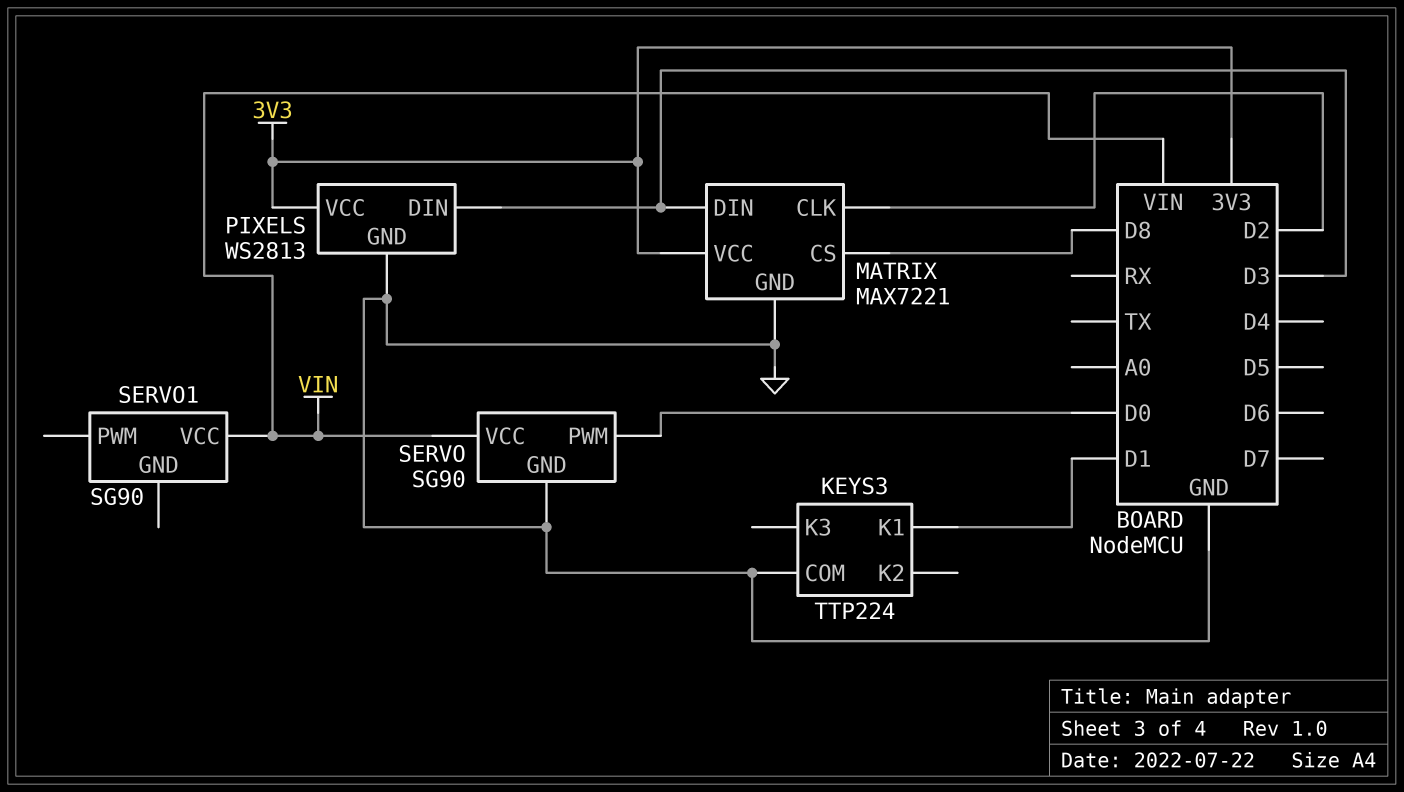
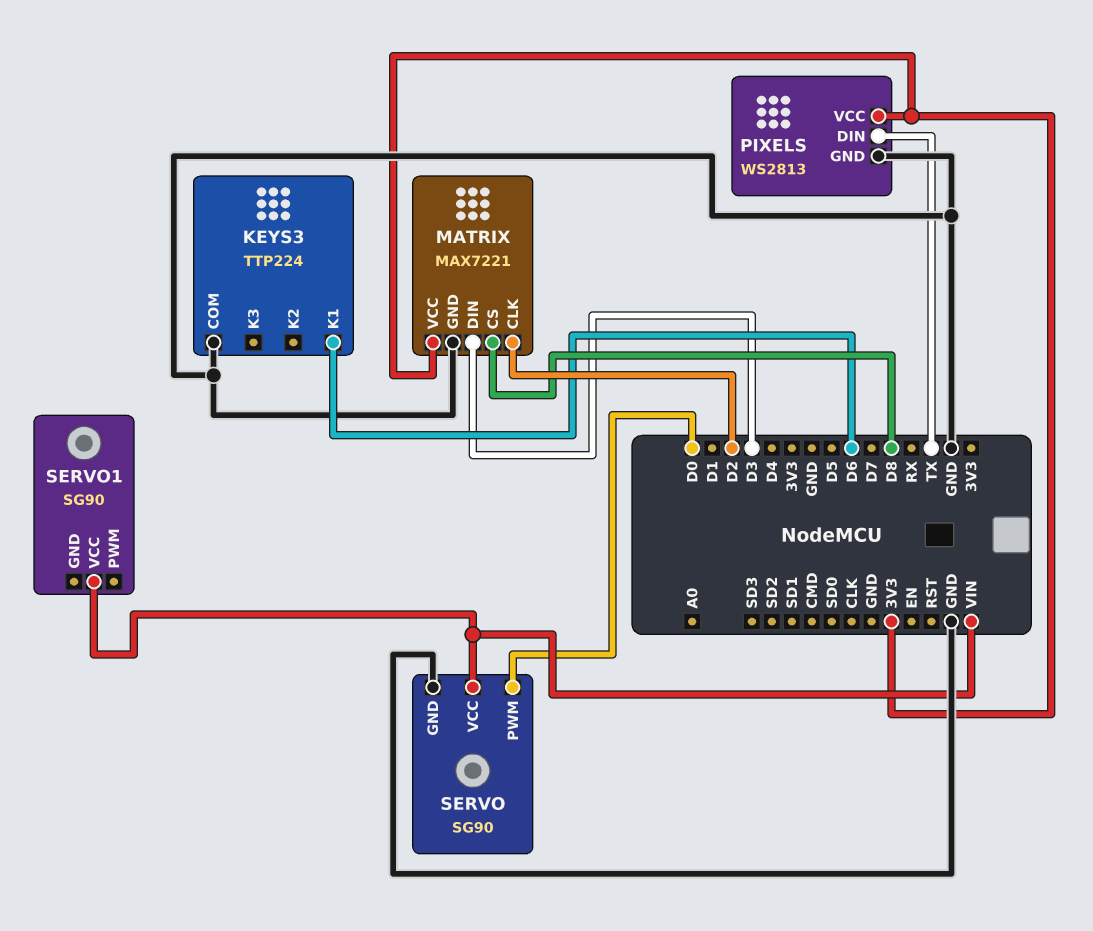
KEYS3 pin K1: D1 -> D6
PIXELS pin DIN: D3 -> TX

